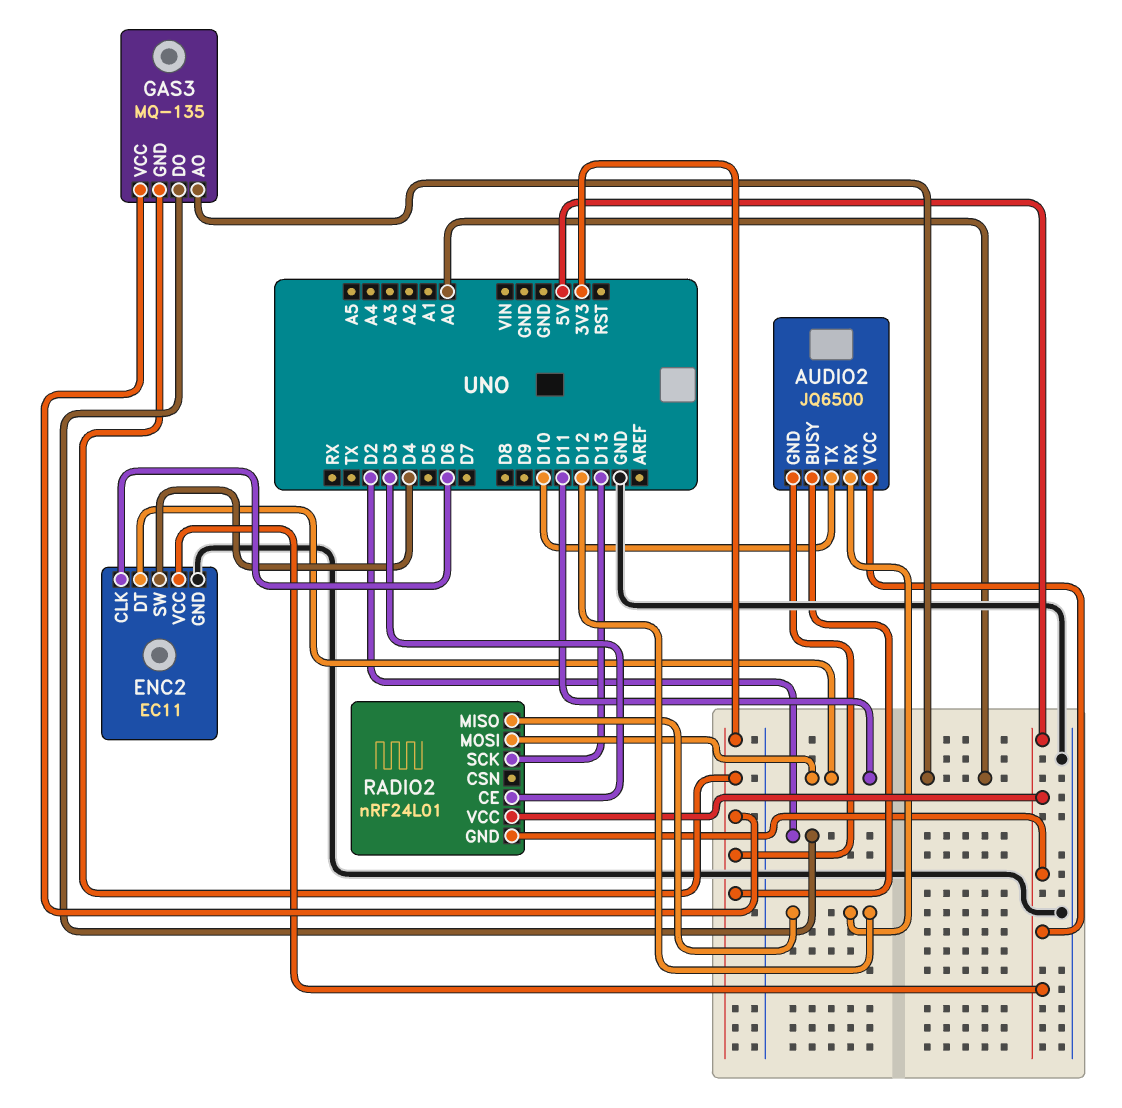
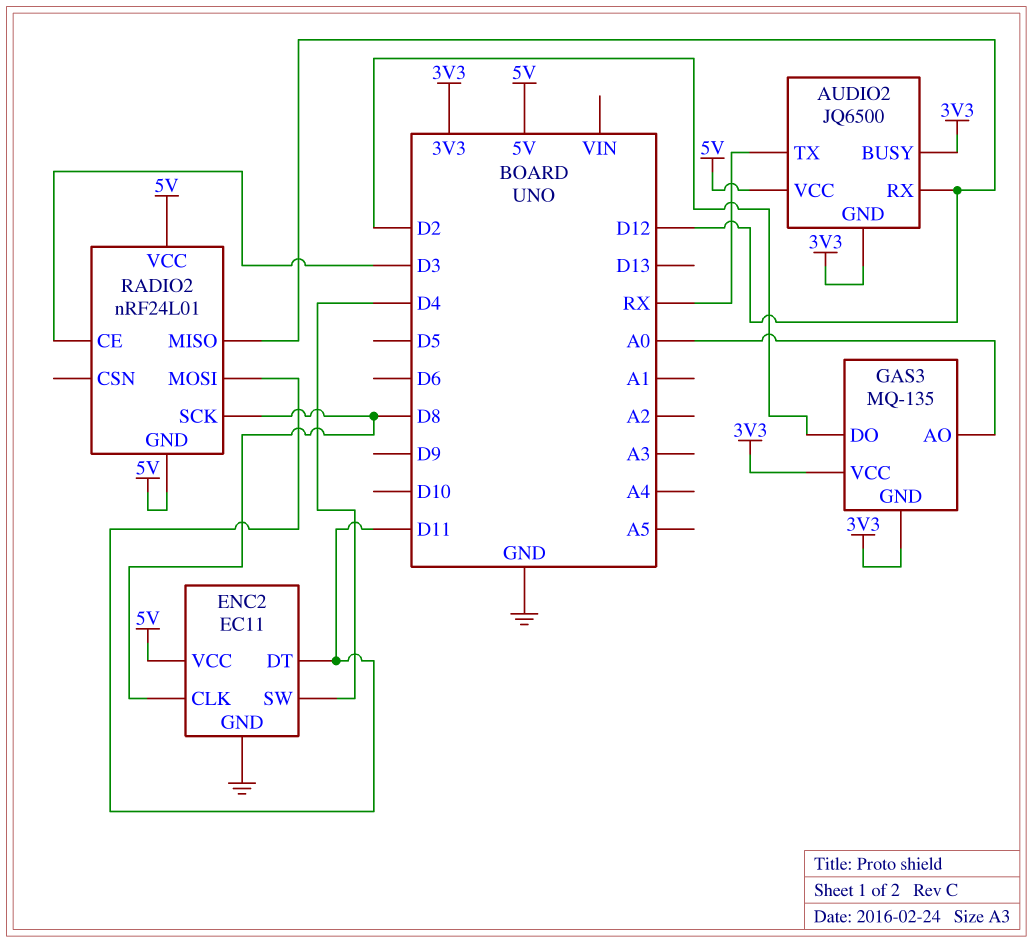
AUDIO2 pin TX: D10 -> RX
ENC2 pin CLK: D6 -> D8
RADIO2 pin SCK: D13 -> D8

